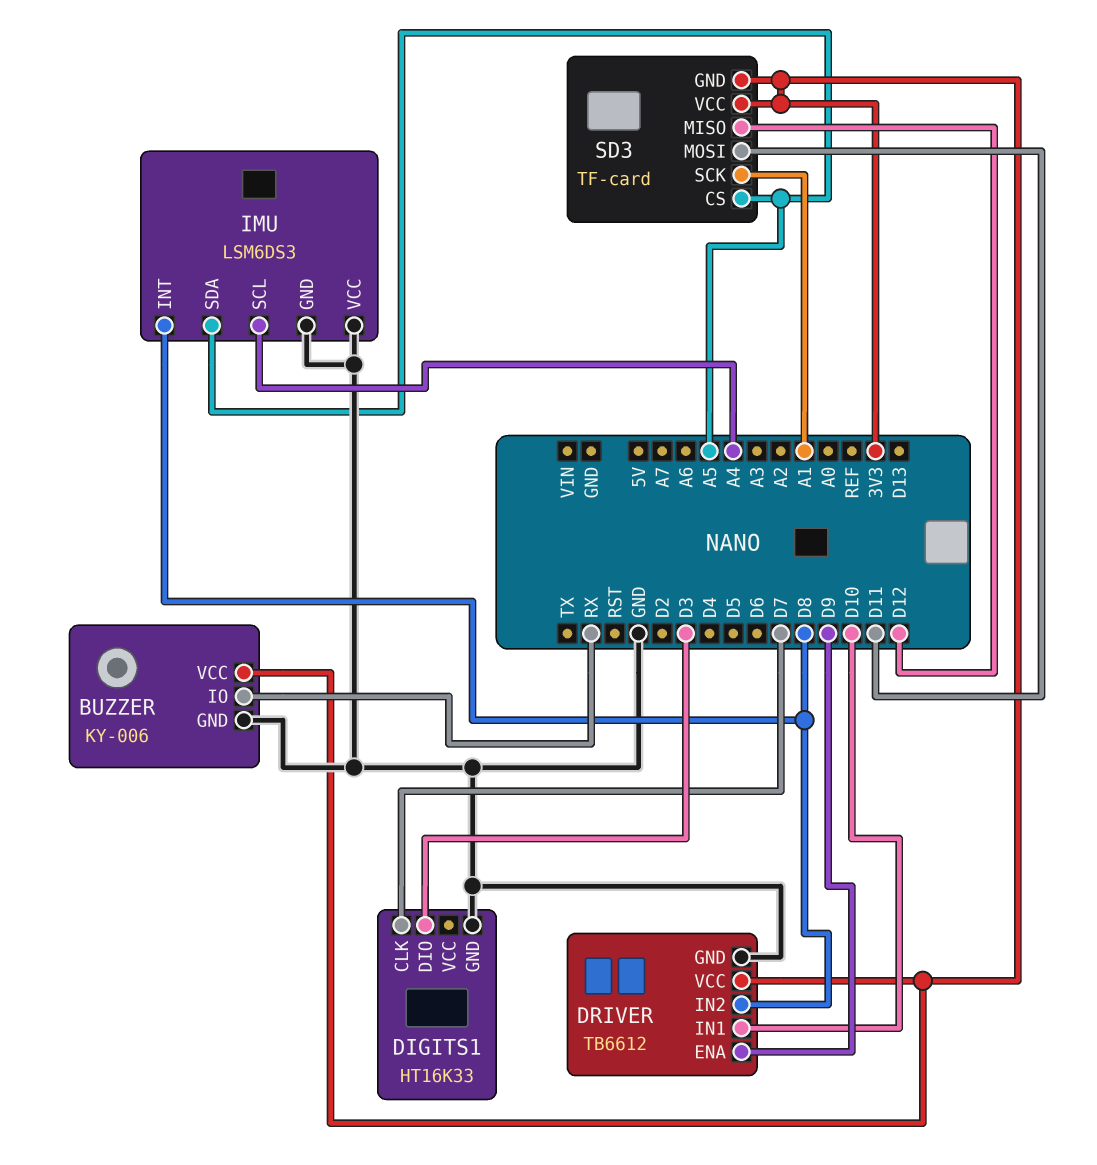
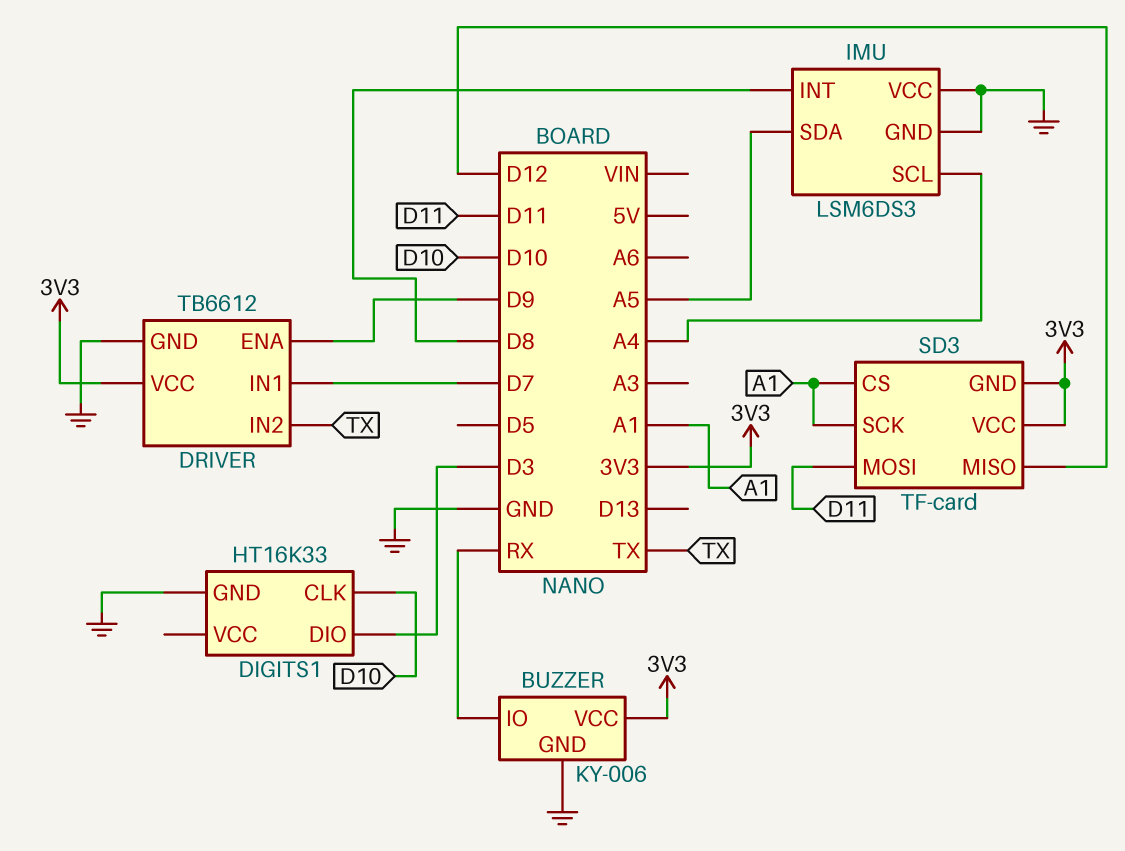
DIGITS1 pin CLK: D7 -> D10
DRIVER pin IN1: D10 -> D7
DRIVER pin IN2: D8 -> TX
SD3 pin CS: A5 -> A1

